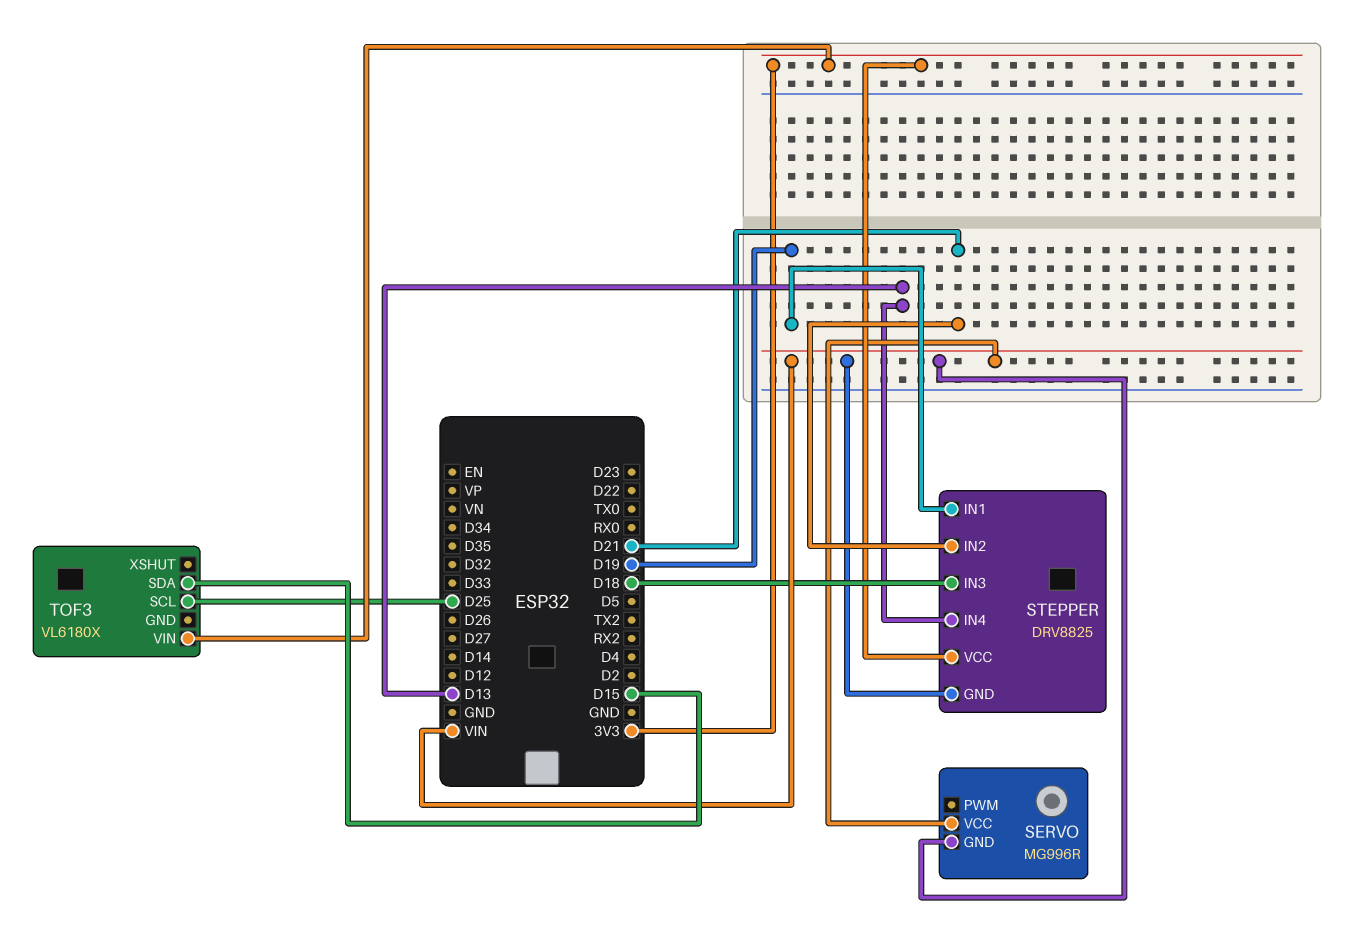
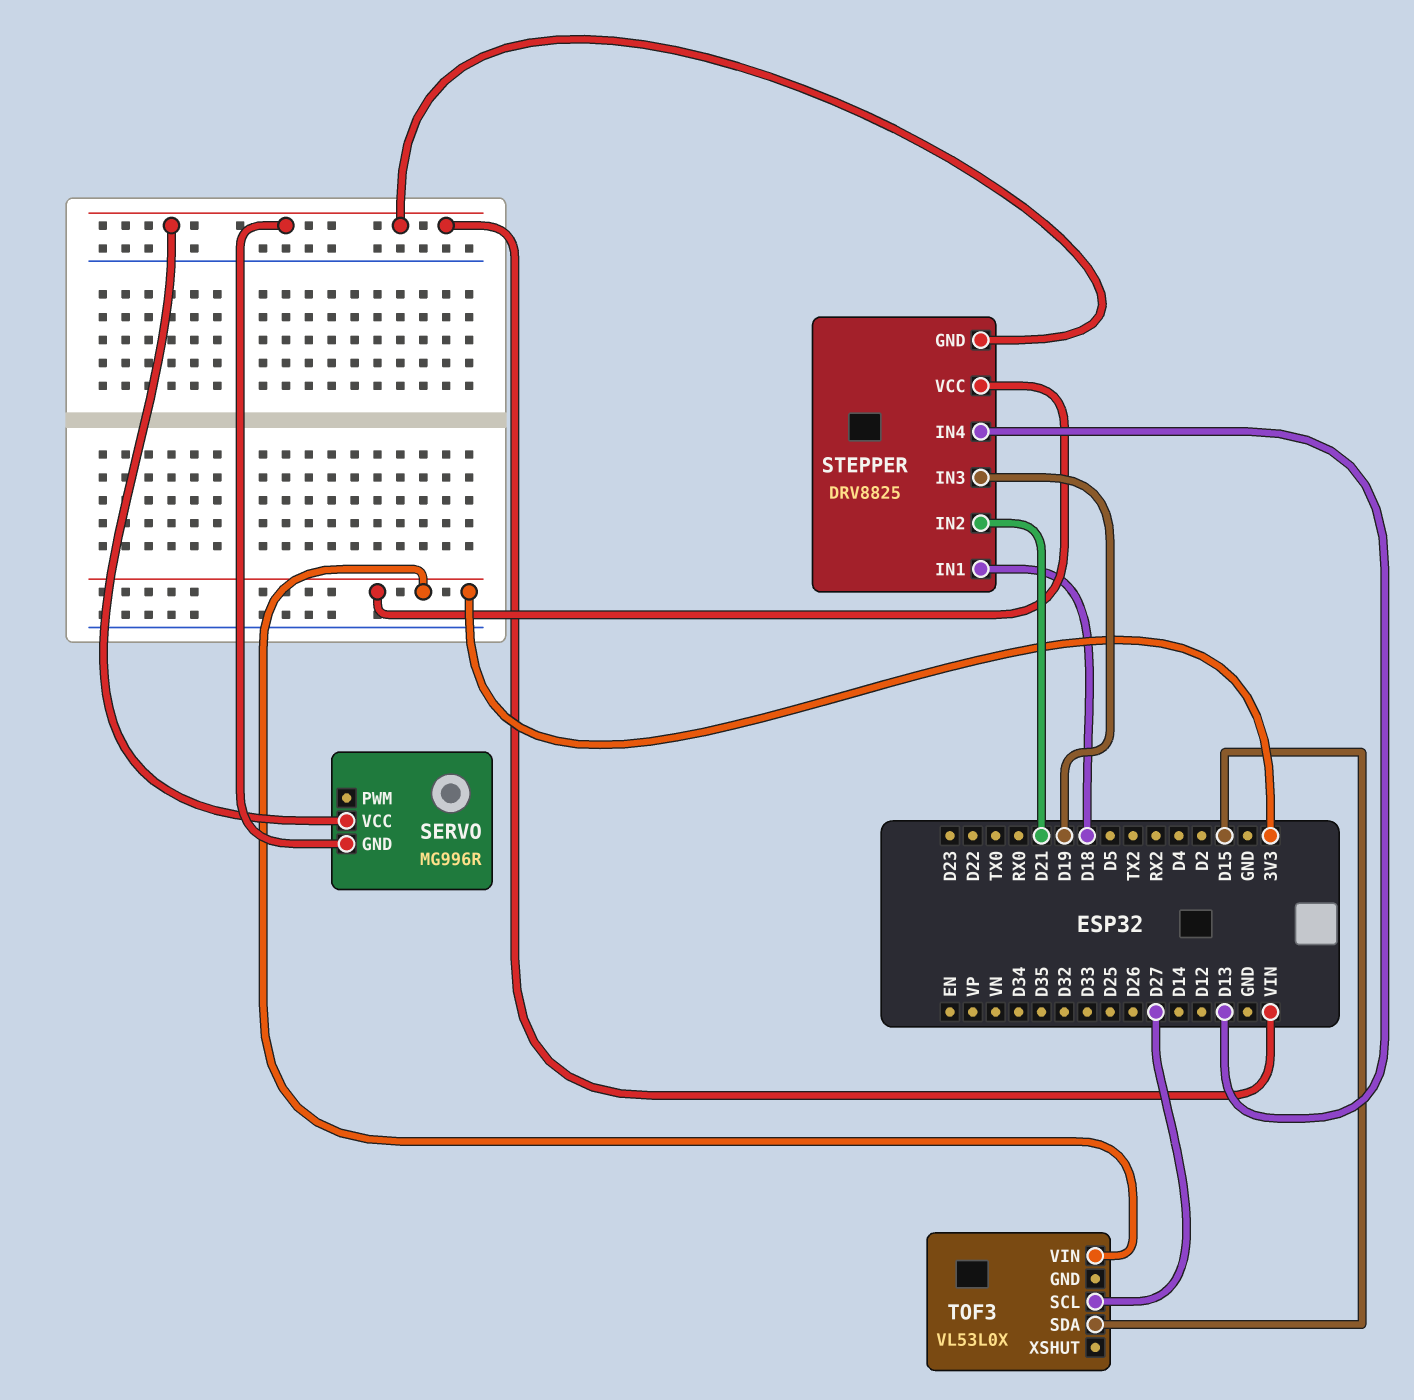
STEPPER pin IN1: D19 -> D18
STEPPER pin IN3: D18 -> D19
TOF3: VL6180X -> VL53L0X
TOF3 pin SCL: D25 -> D27

